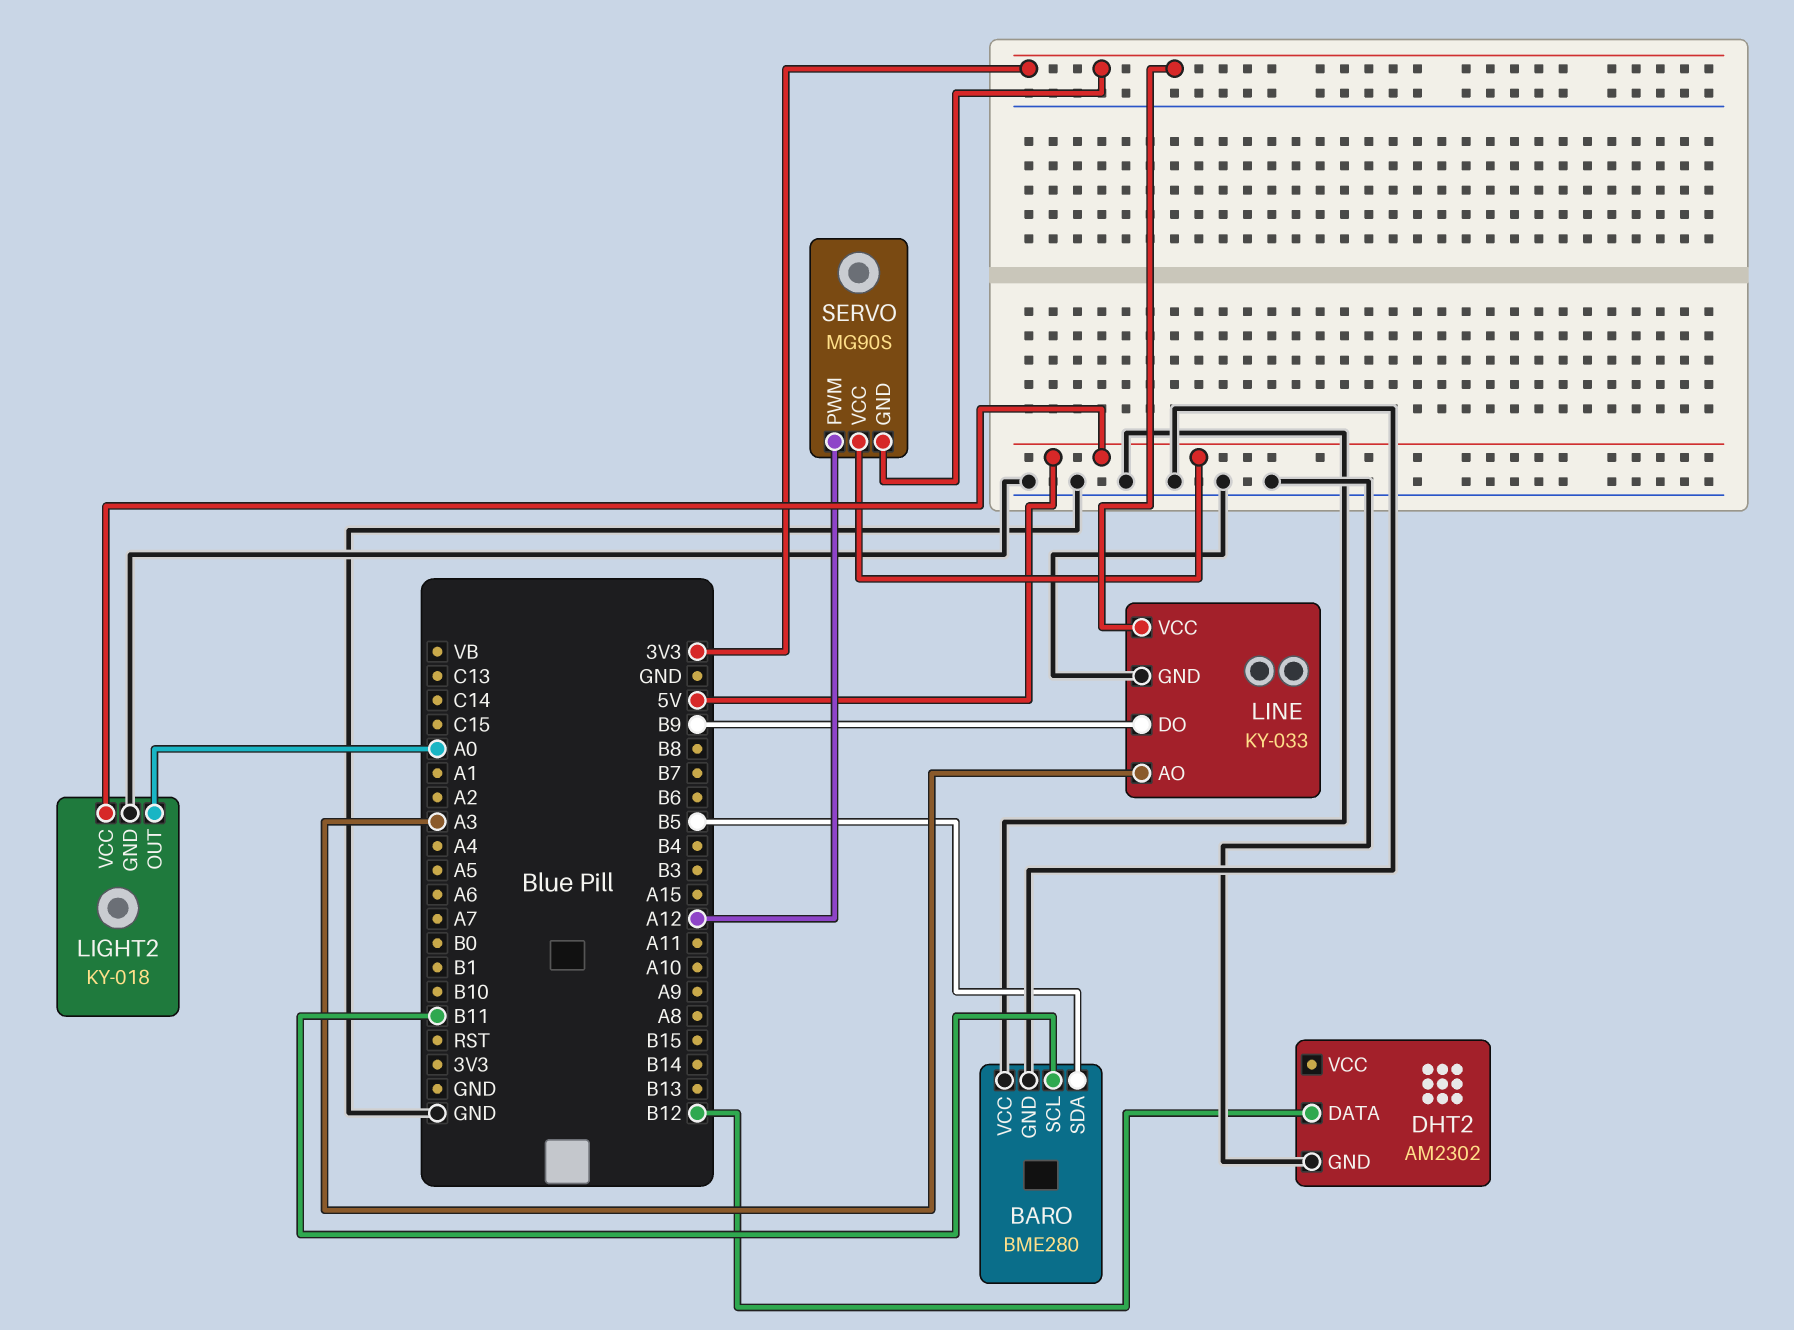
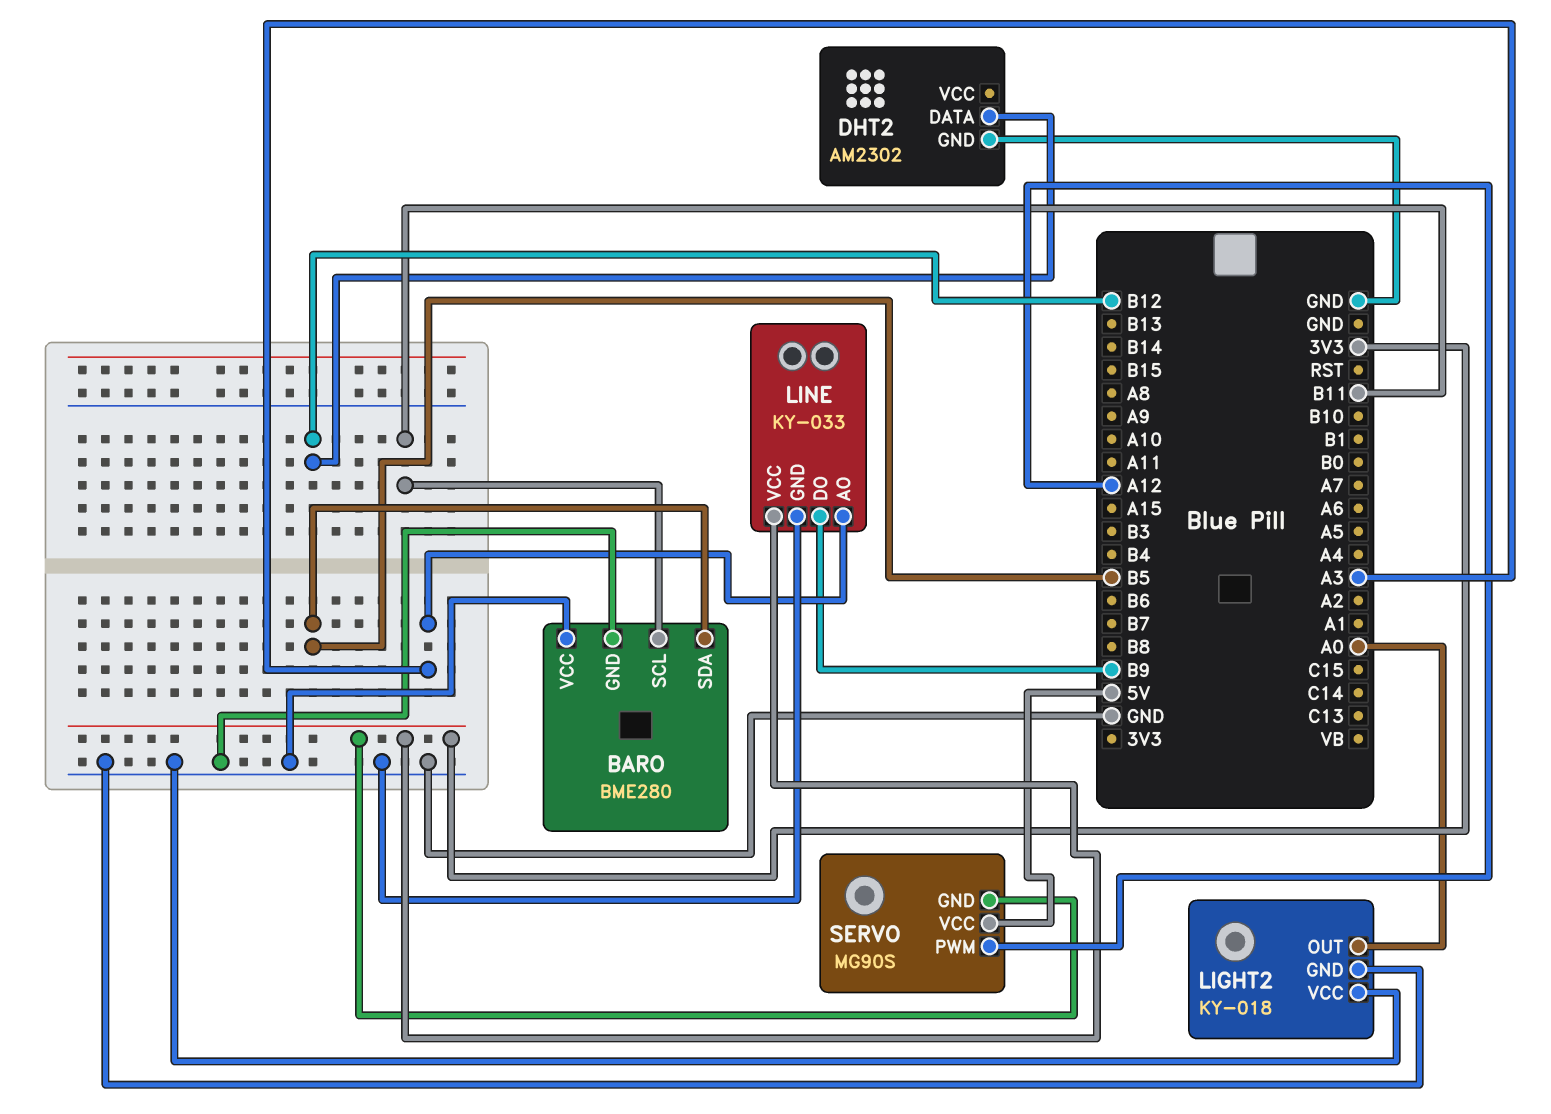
LIGHT2 pin VCC: 5V -> GND

